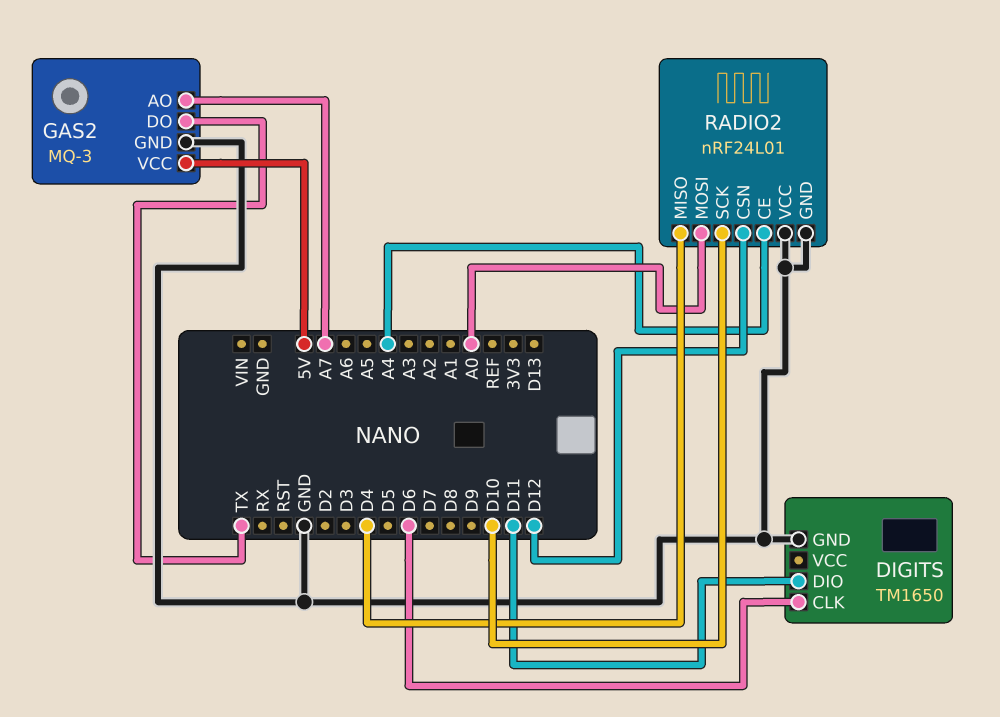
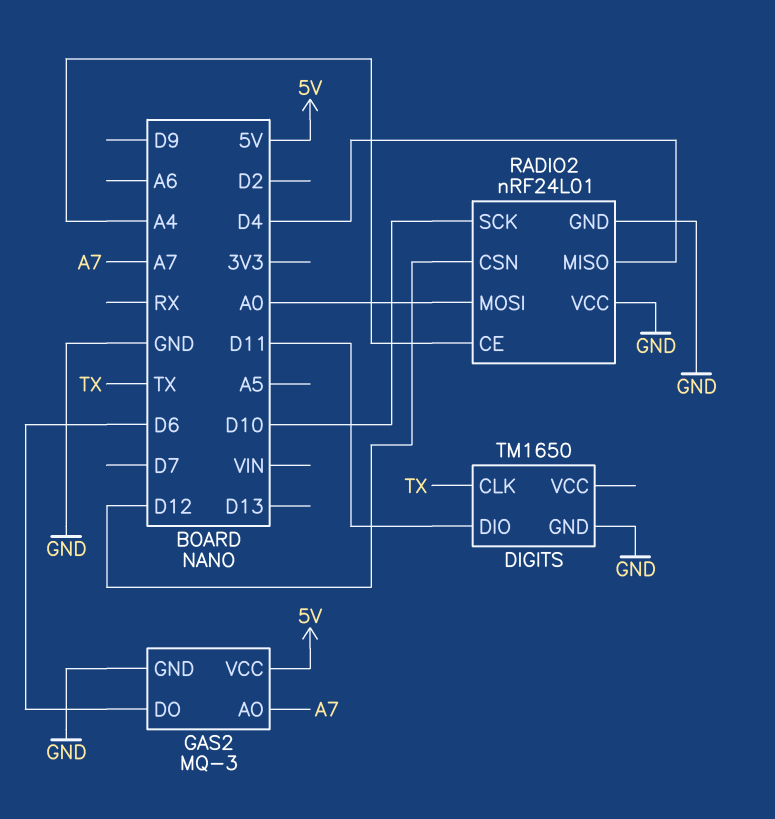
DIGITS pin CLK: D6 -> TX
GAS2 pin DO: TX -> D6

